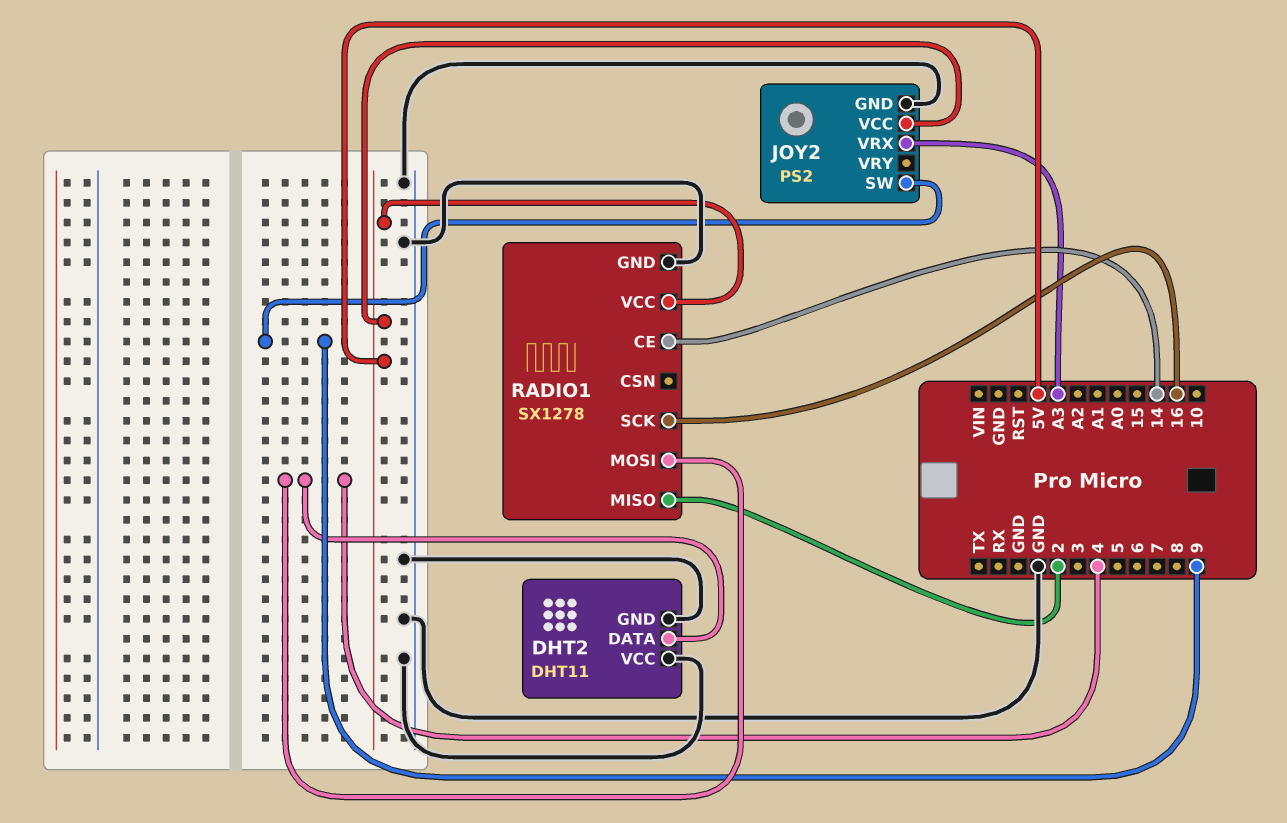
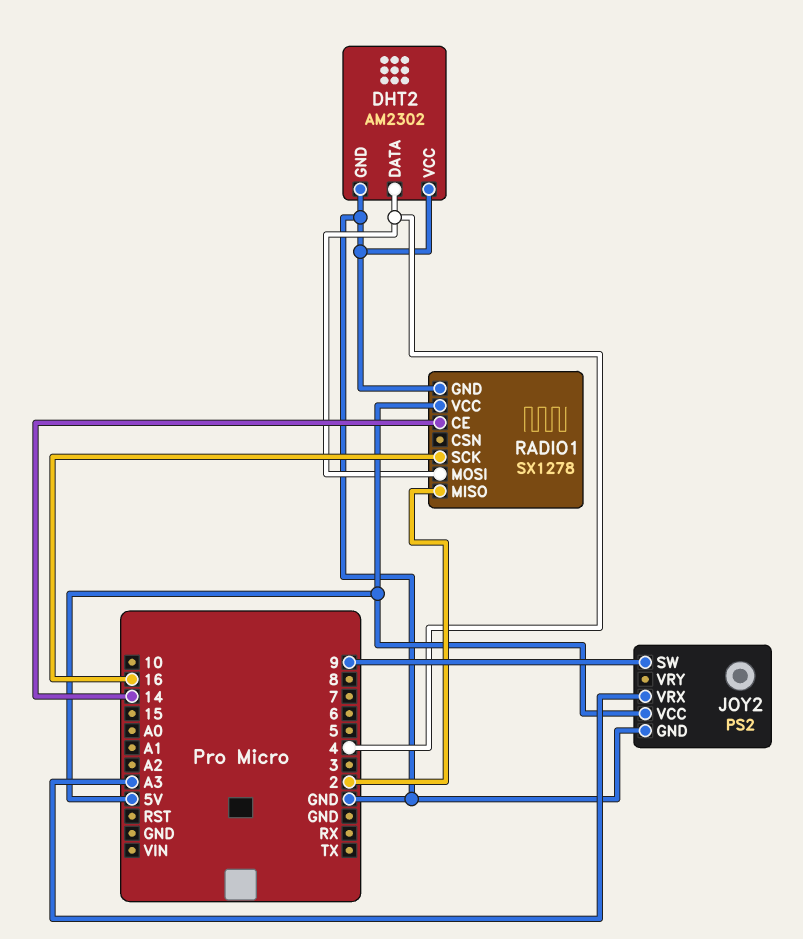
DHT2: DHT11 -> AM2302

